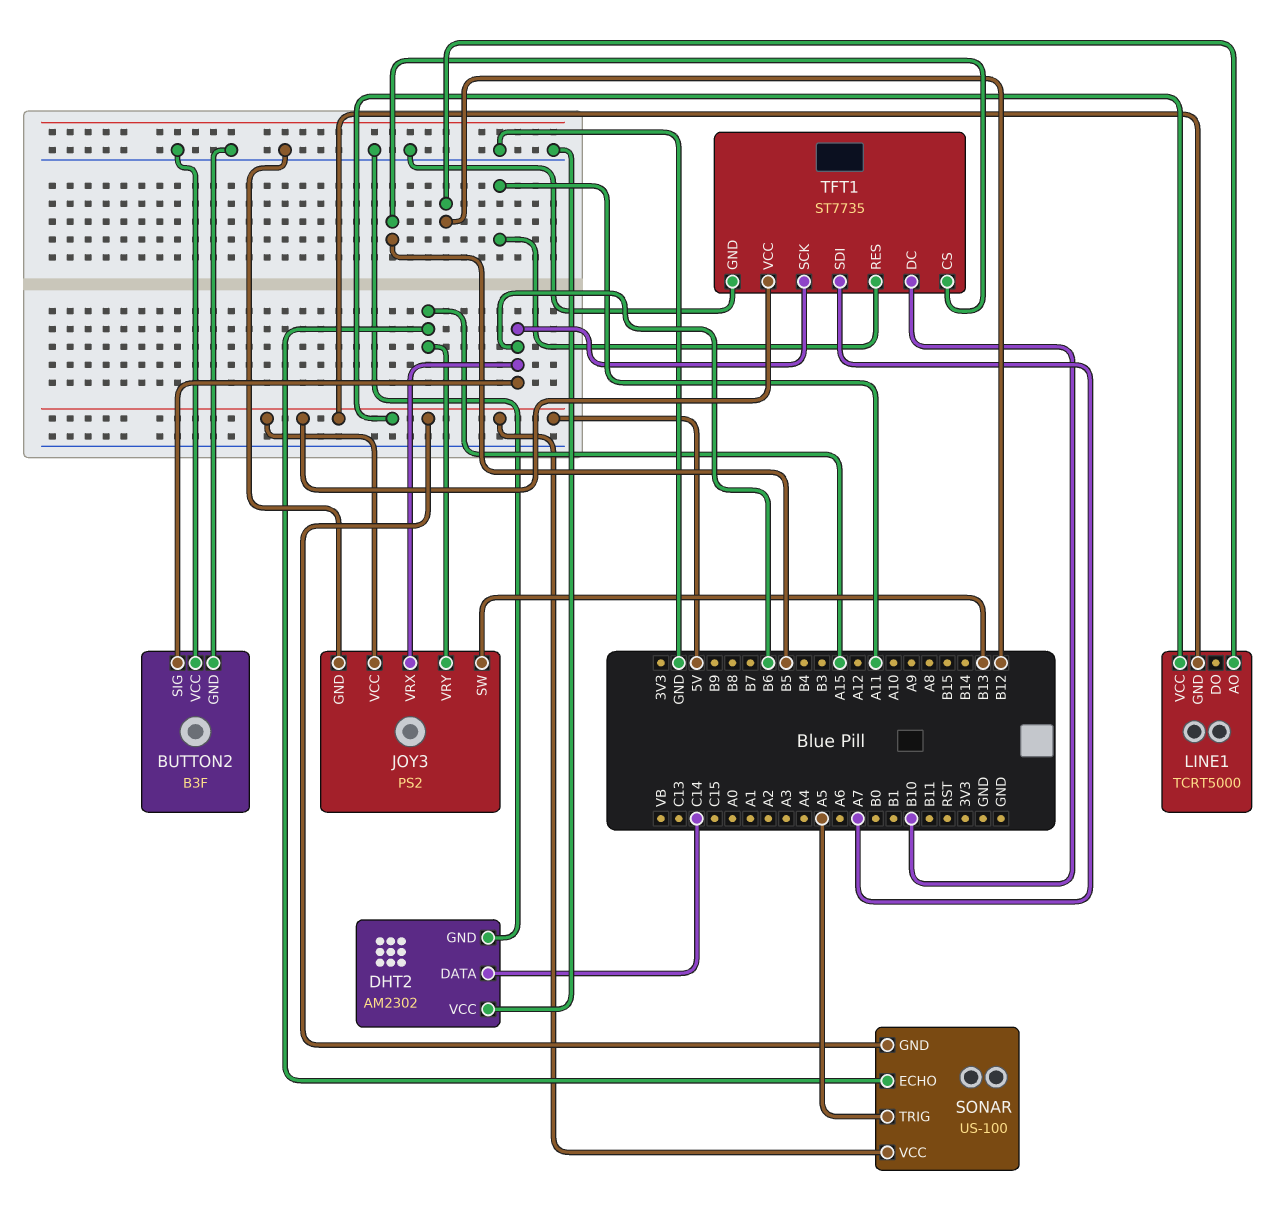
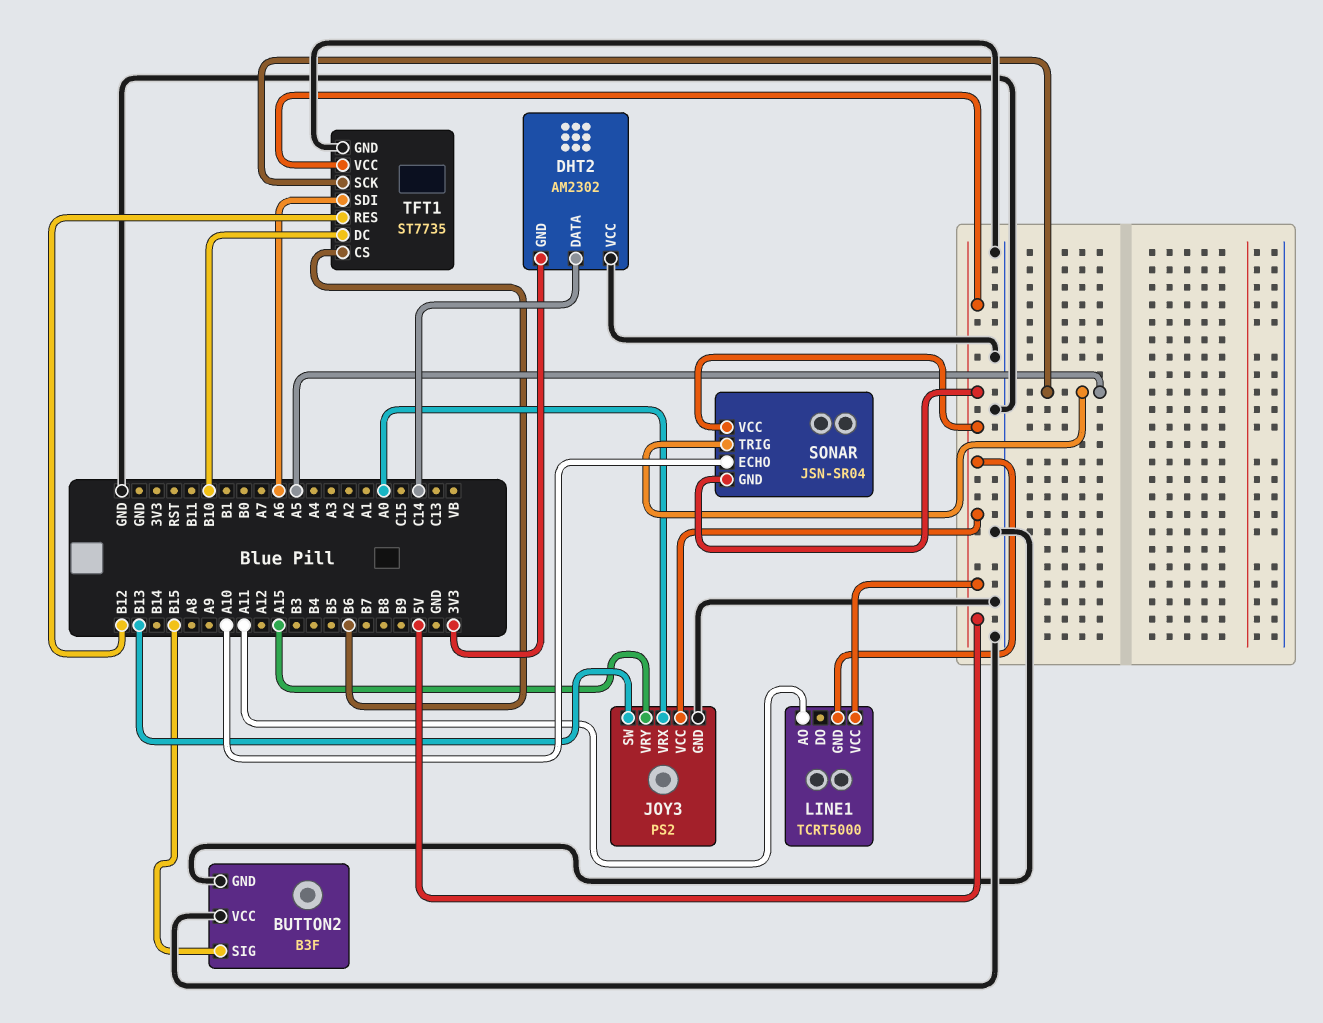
BUTTON2 pin SIG: B6 -> B15
DHT2 pin GND: GND -> 3V3
JOY3 pin VRX: B6 -> A0
LINE1 pin AO: B12 -> A11
SONAR: US-100 -> JSN-SR04
SONAR pin ECHO: A15 -> A10
TFT1 pin CS: B5 -> B6
TFT1 pin RES: A11 -> B12
TFT1 pin SCK: B6 -> A5
TFT1 pin SDI: A7 -> A6

